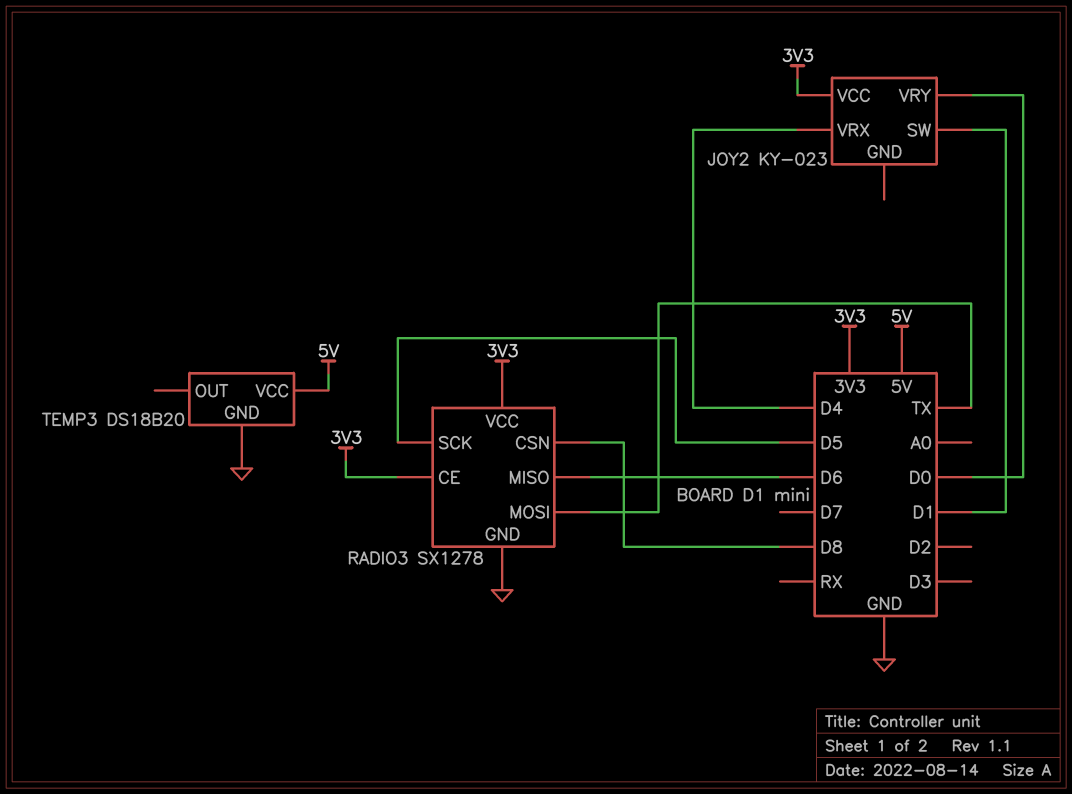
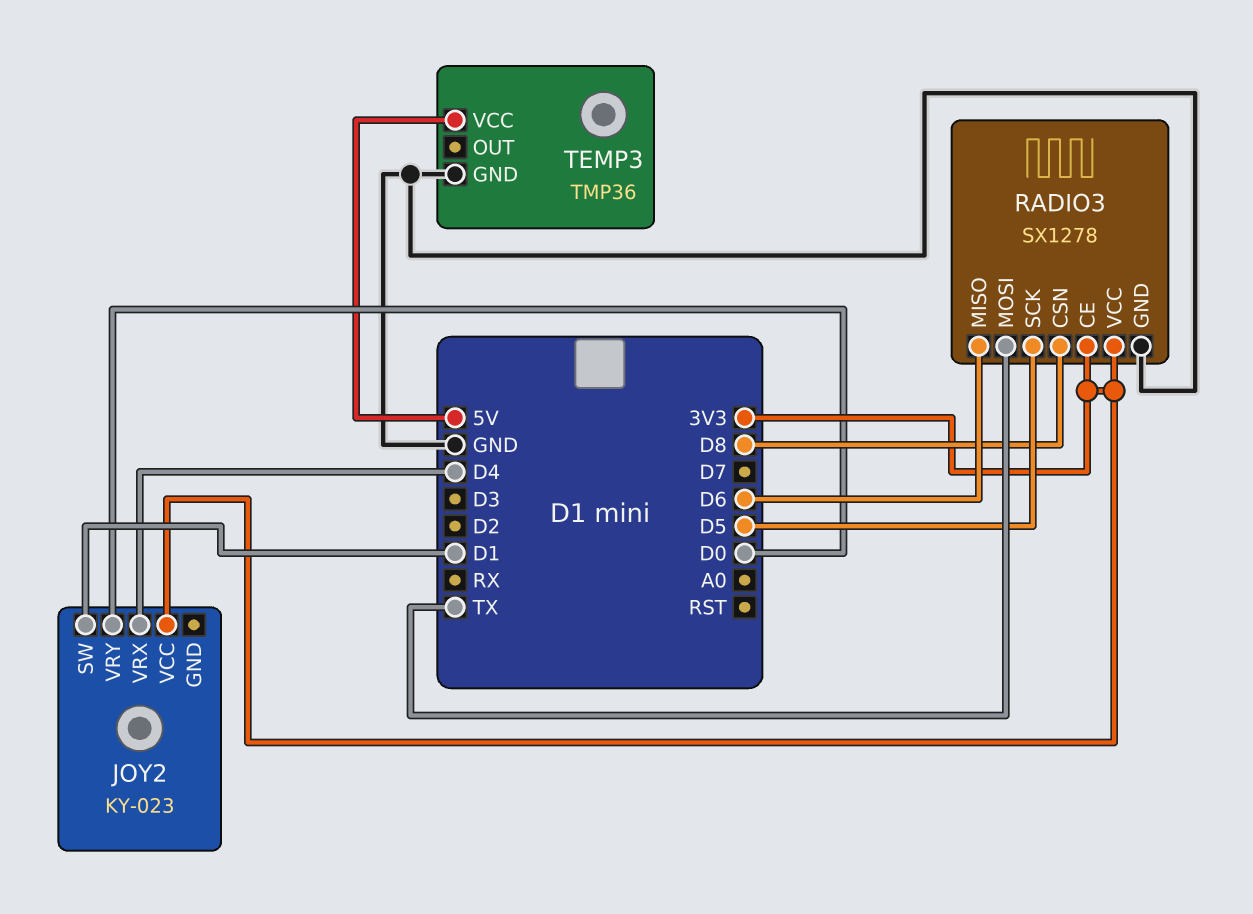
TEMP3: DS18B20 -> TMP36

